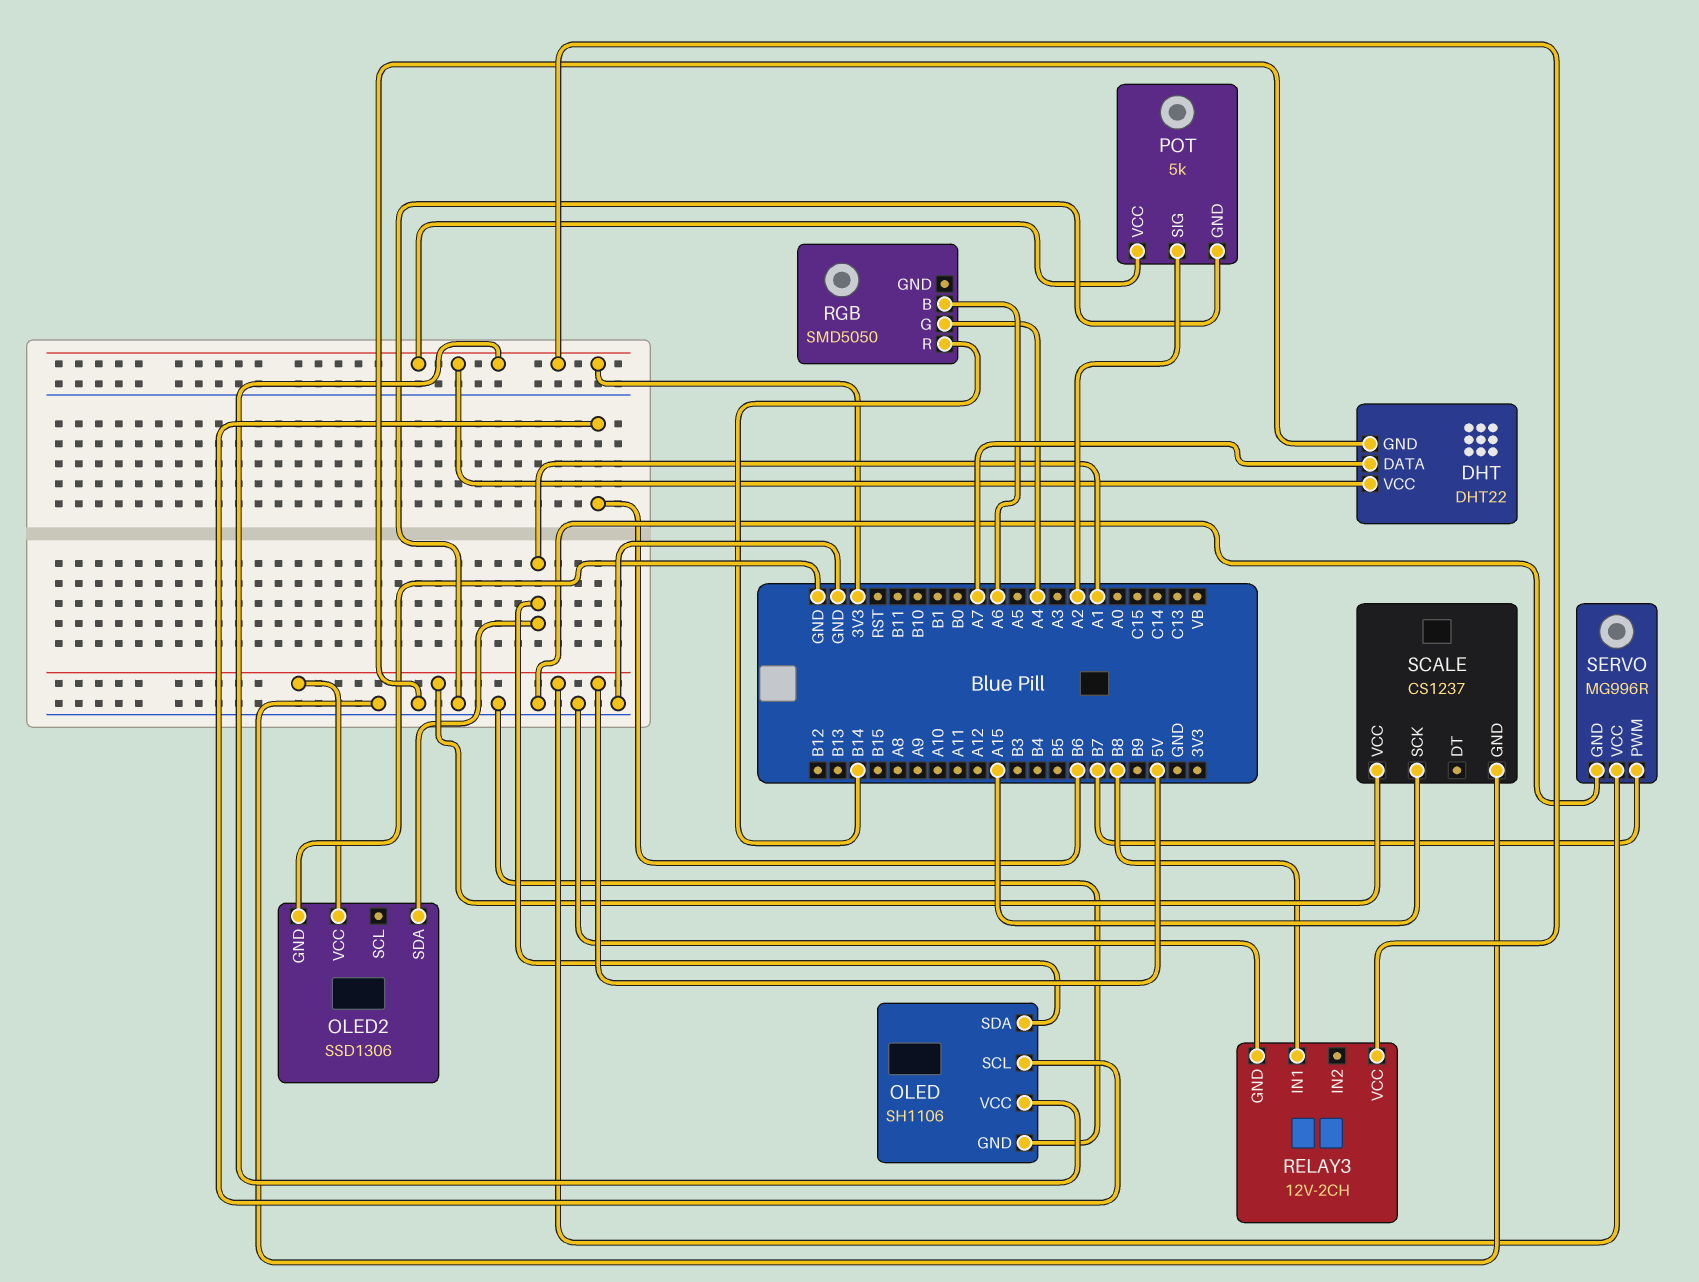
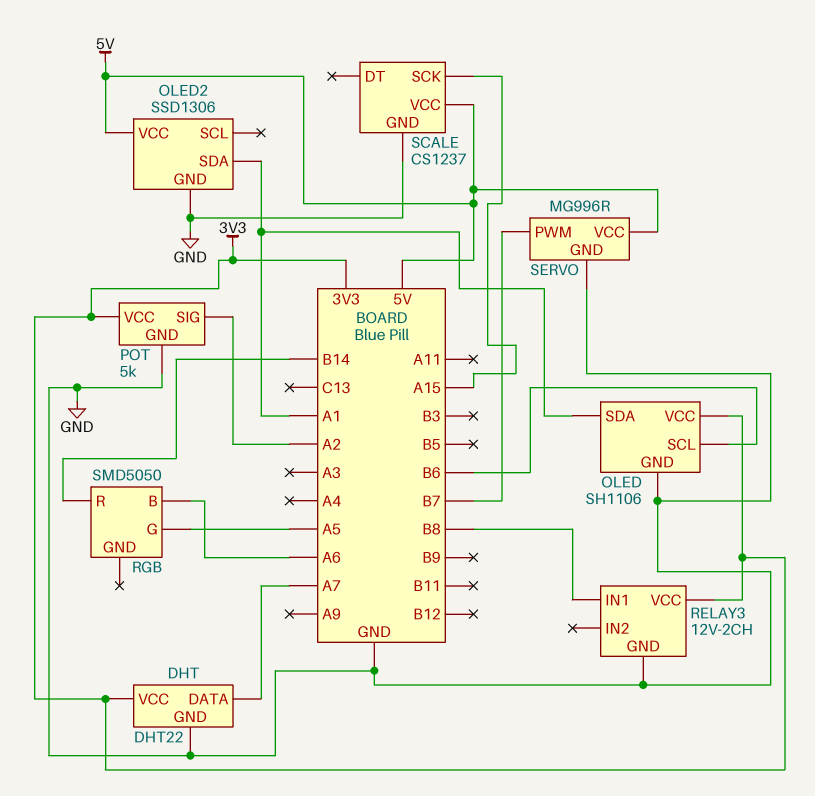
RGB pin G: A4 -> A5

